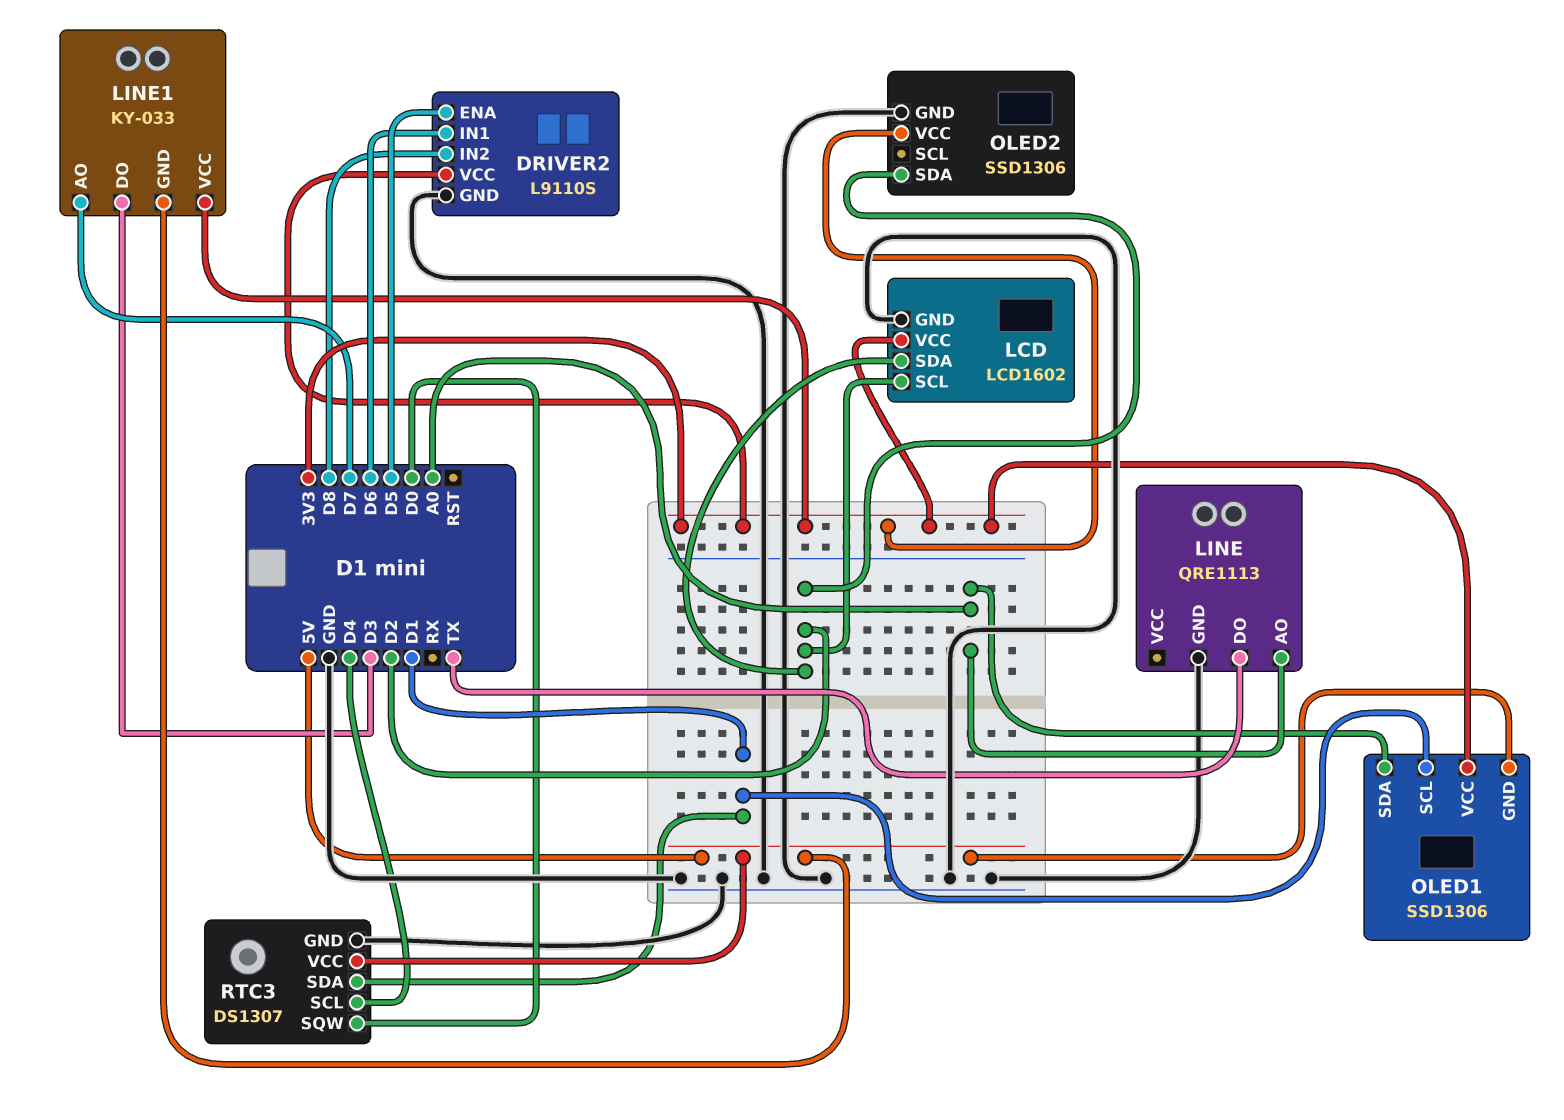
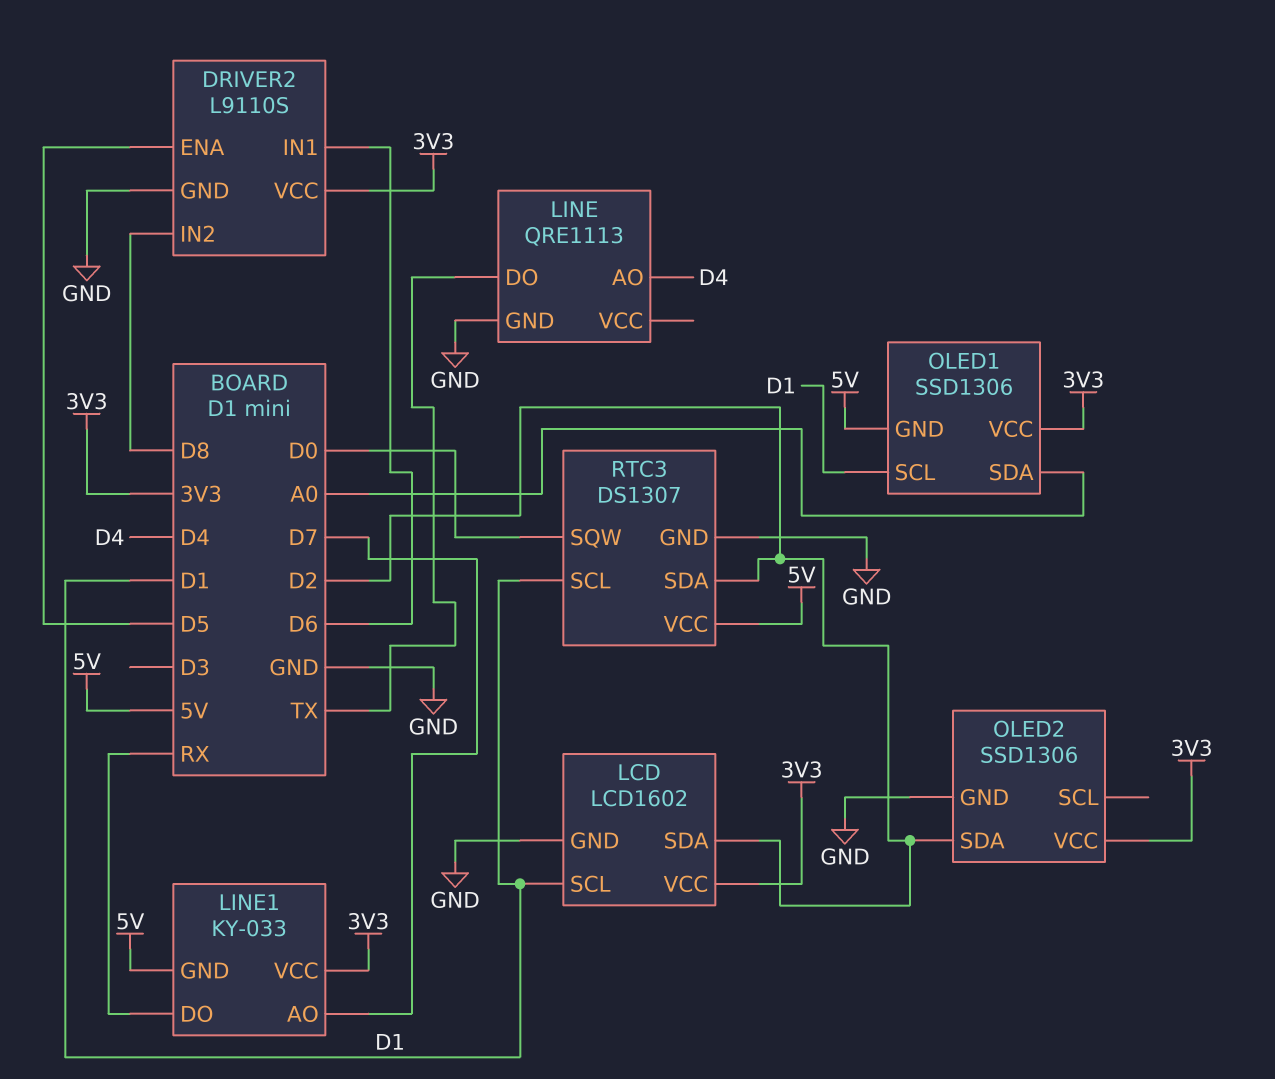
LCD pin SCL: D2 -> D1
LINE pin AO: A0 -> D4
LINE1 pin DO: D3 -> RX
RTC3 pin SCL: D4 -> D1
RTC3 pin SDA: D1 -> D2

